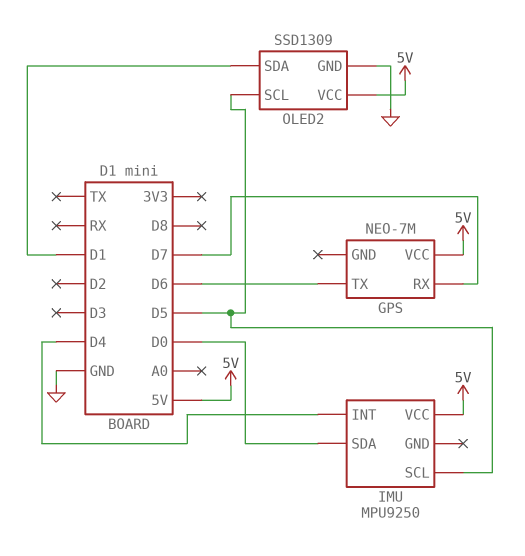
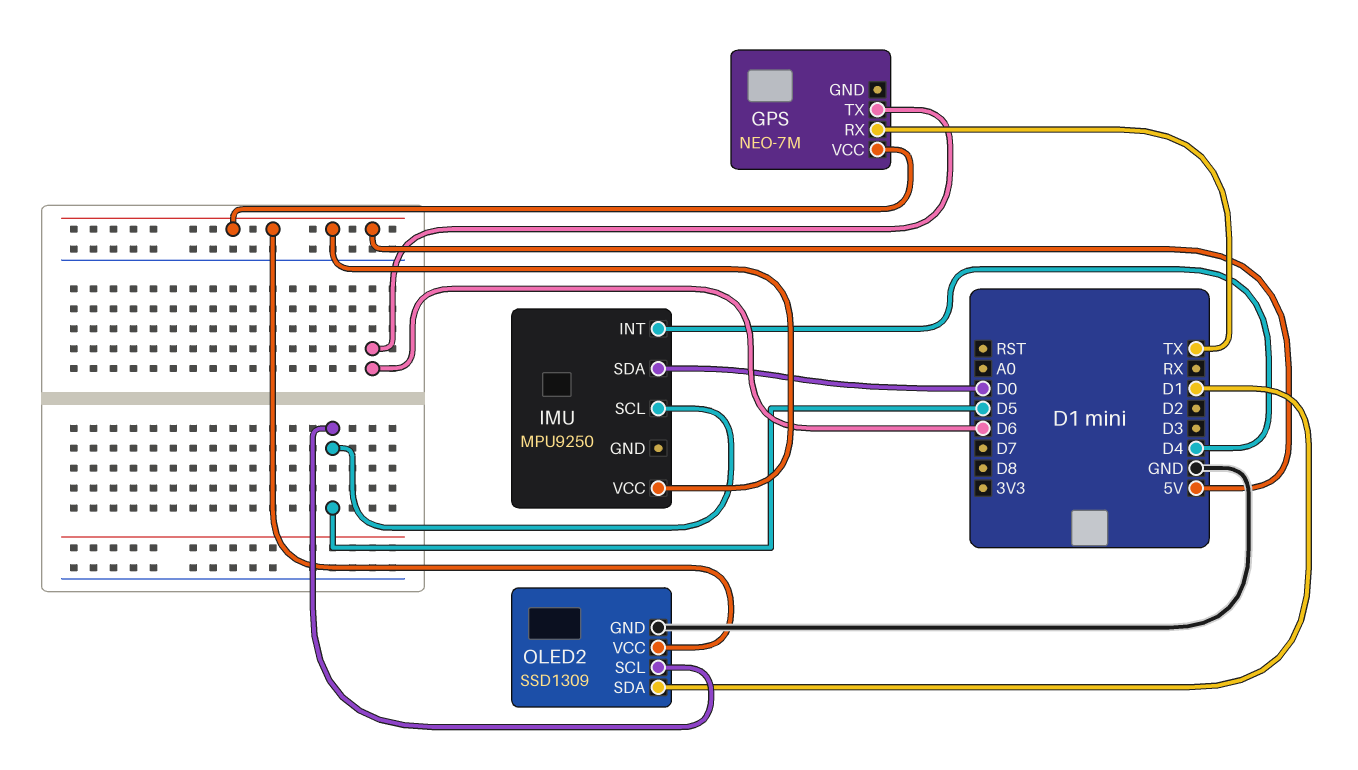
GPS pin RX: D7 -> TX

